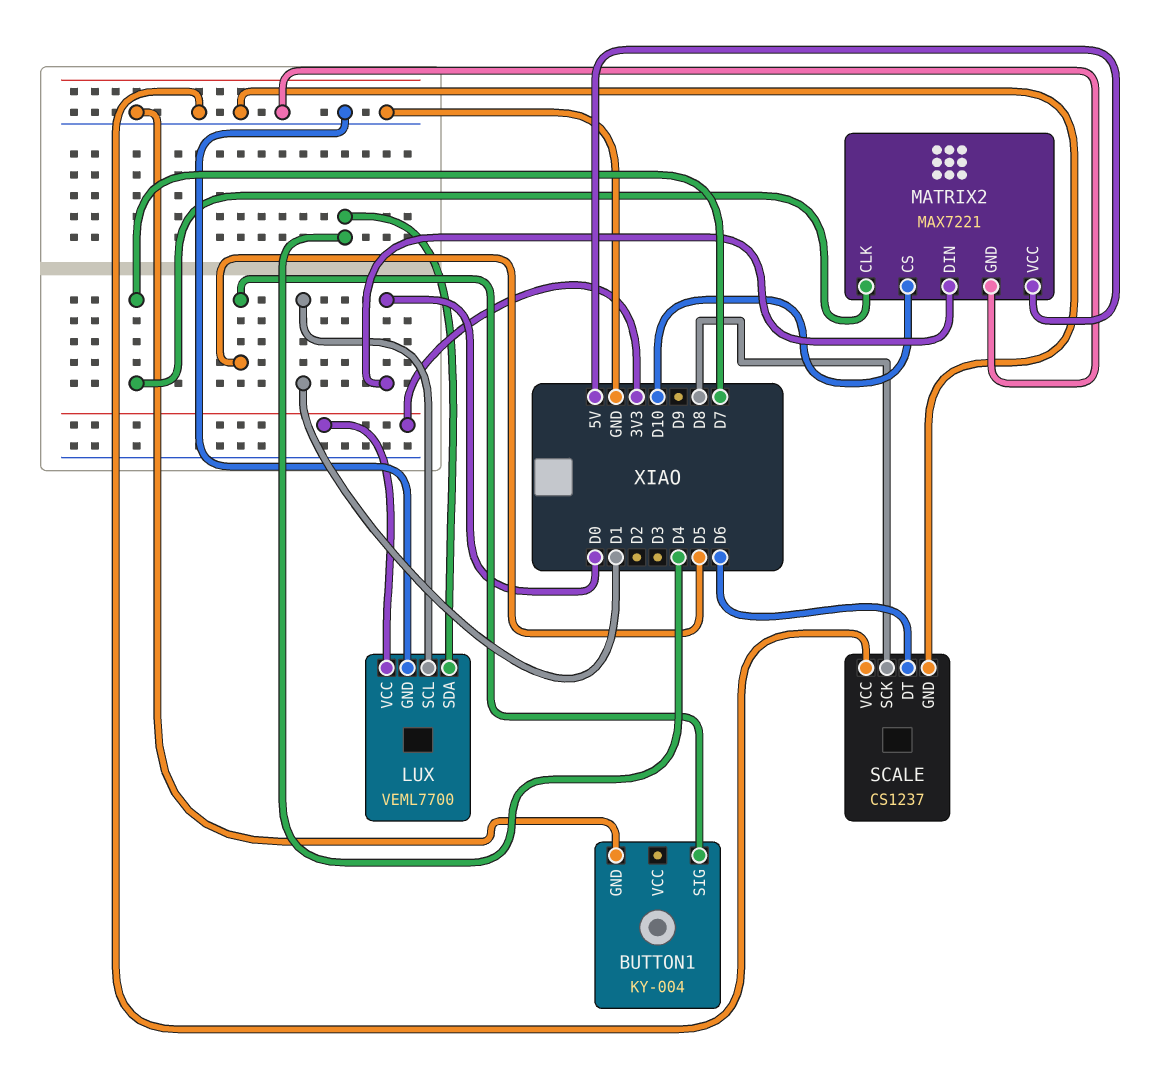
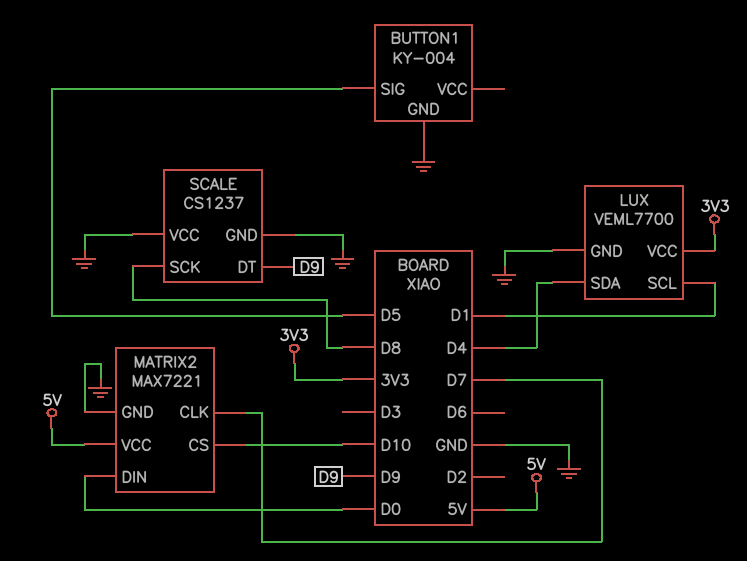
SCALE pin DT: D6 -> D9

